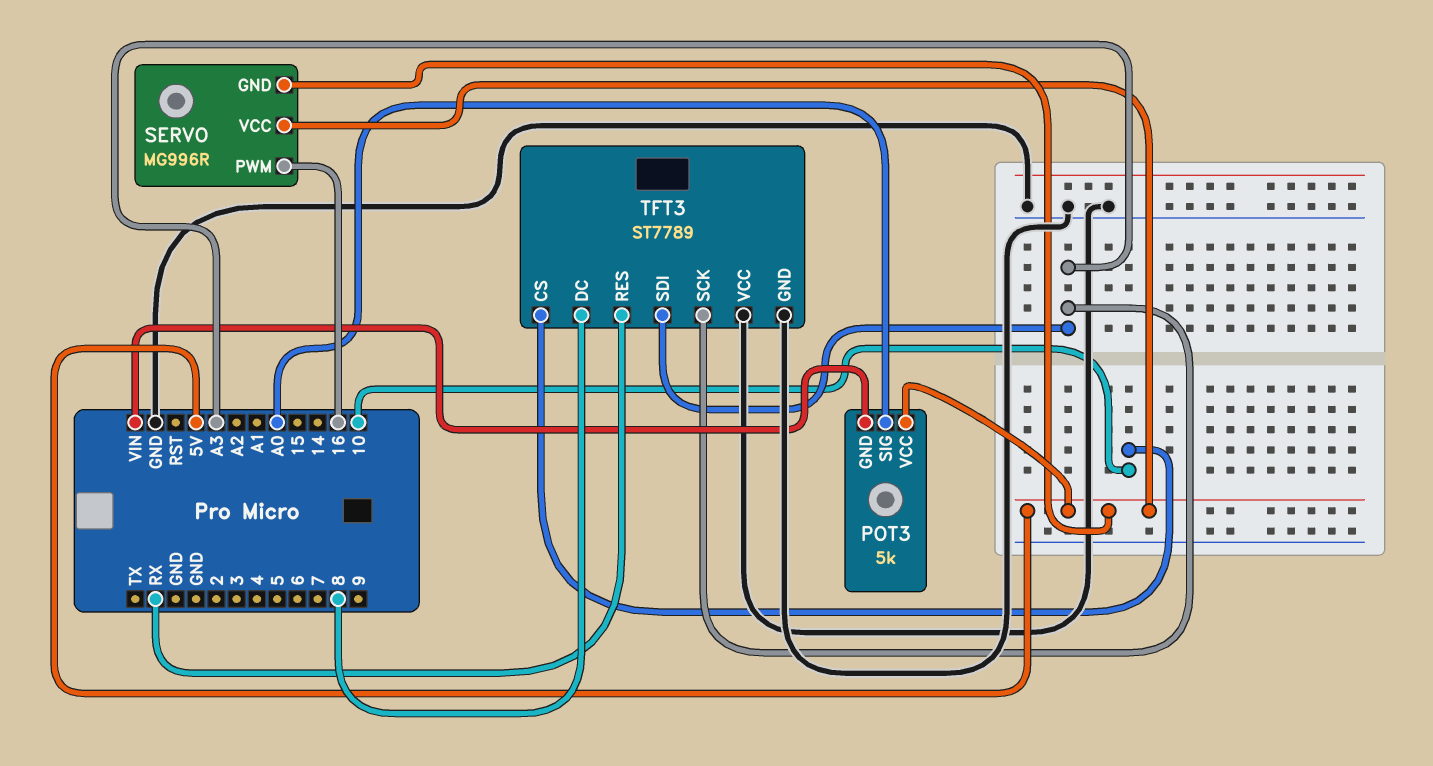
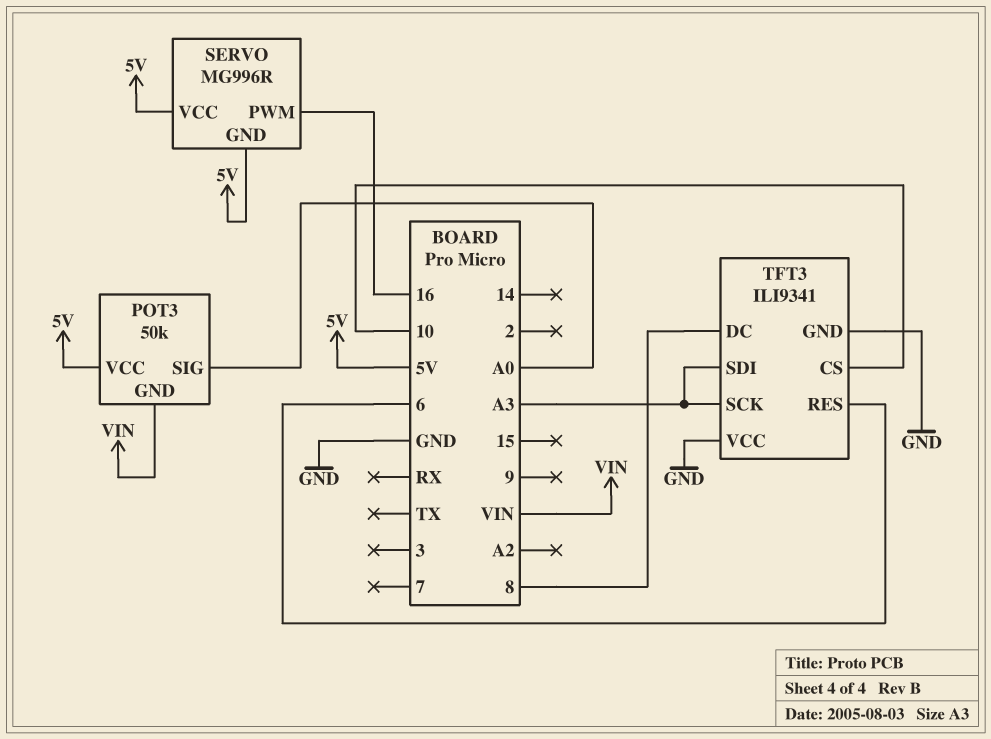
POT3: 5k -> 50k
TFT3: ST7789 -> ILI9341
TFT3 pin RES: RX -> 6

